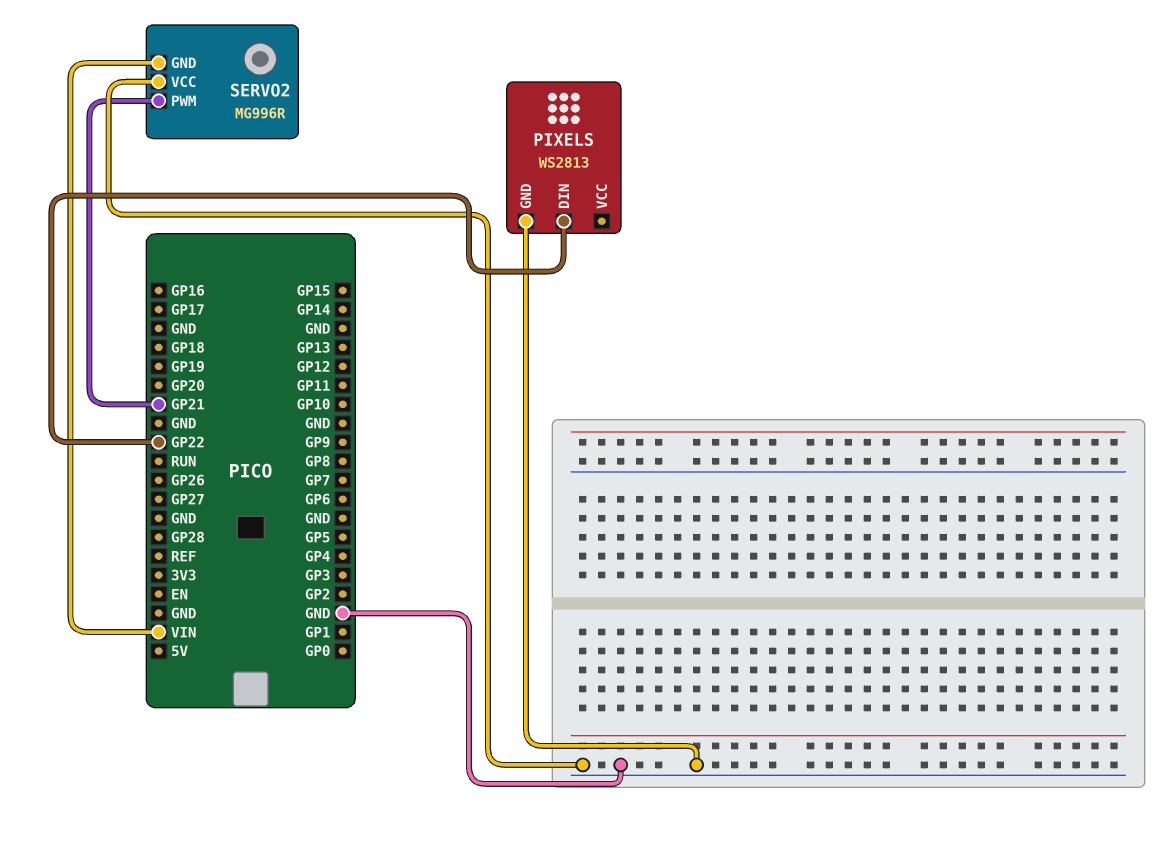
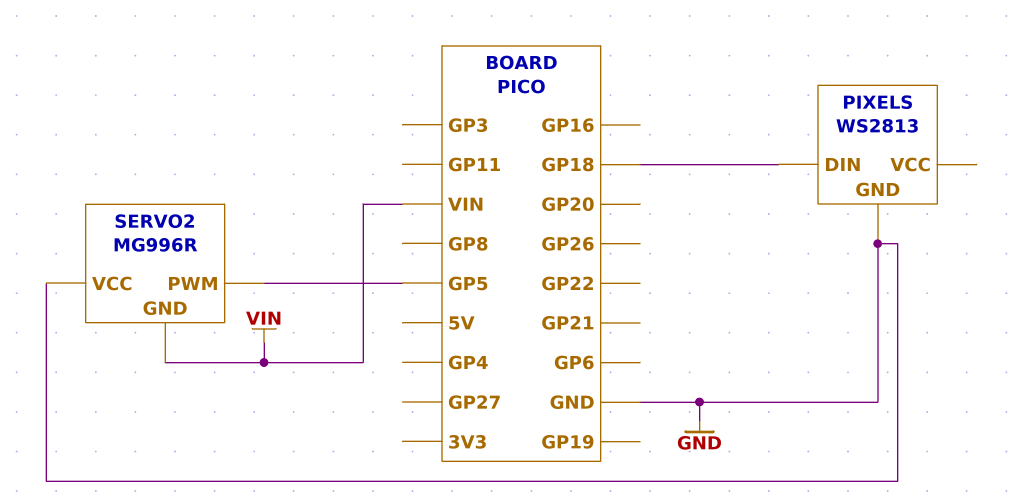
PIXELS pin DIN: GP22 -> GP18
SERVO2 pin PWM: GP21 -> GP5

